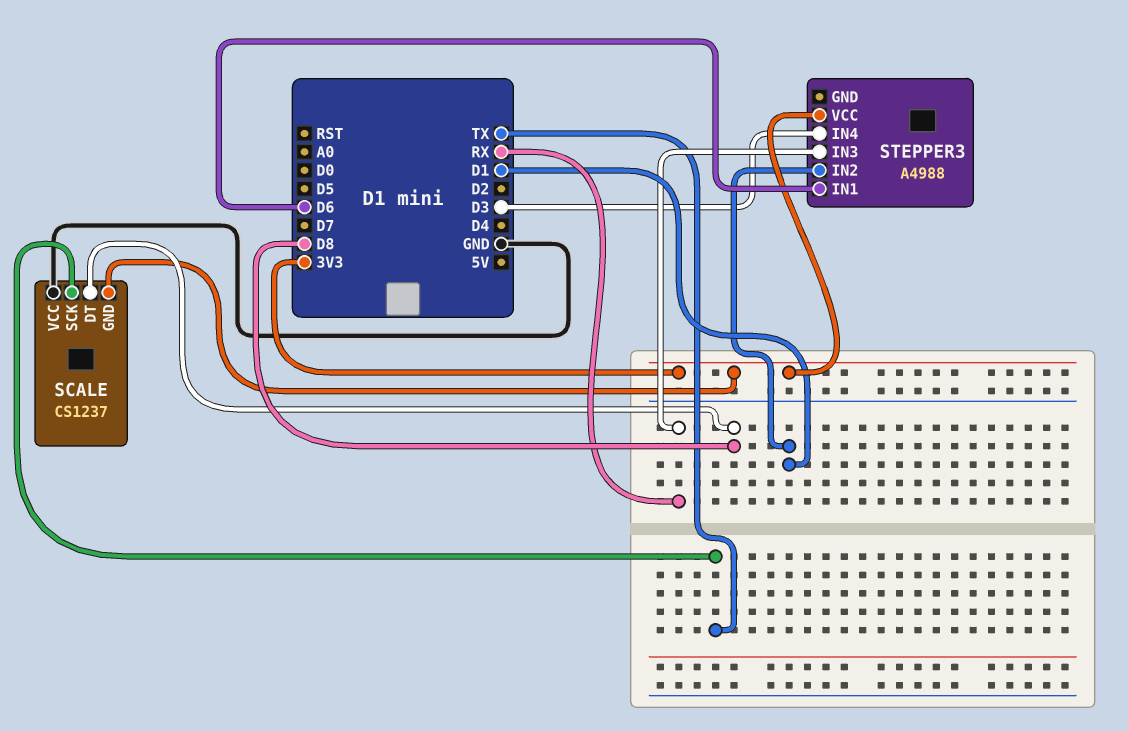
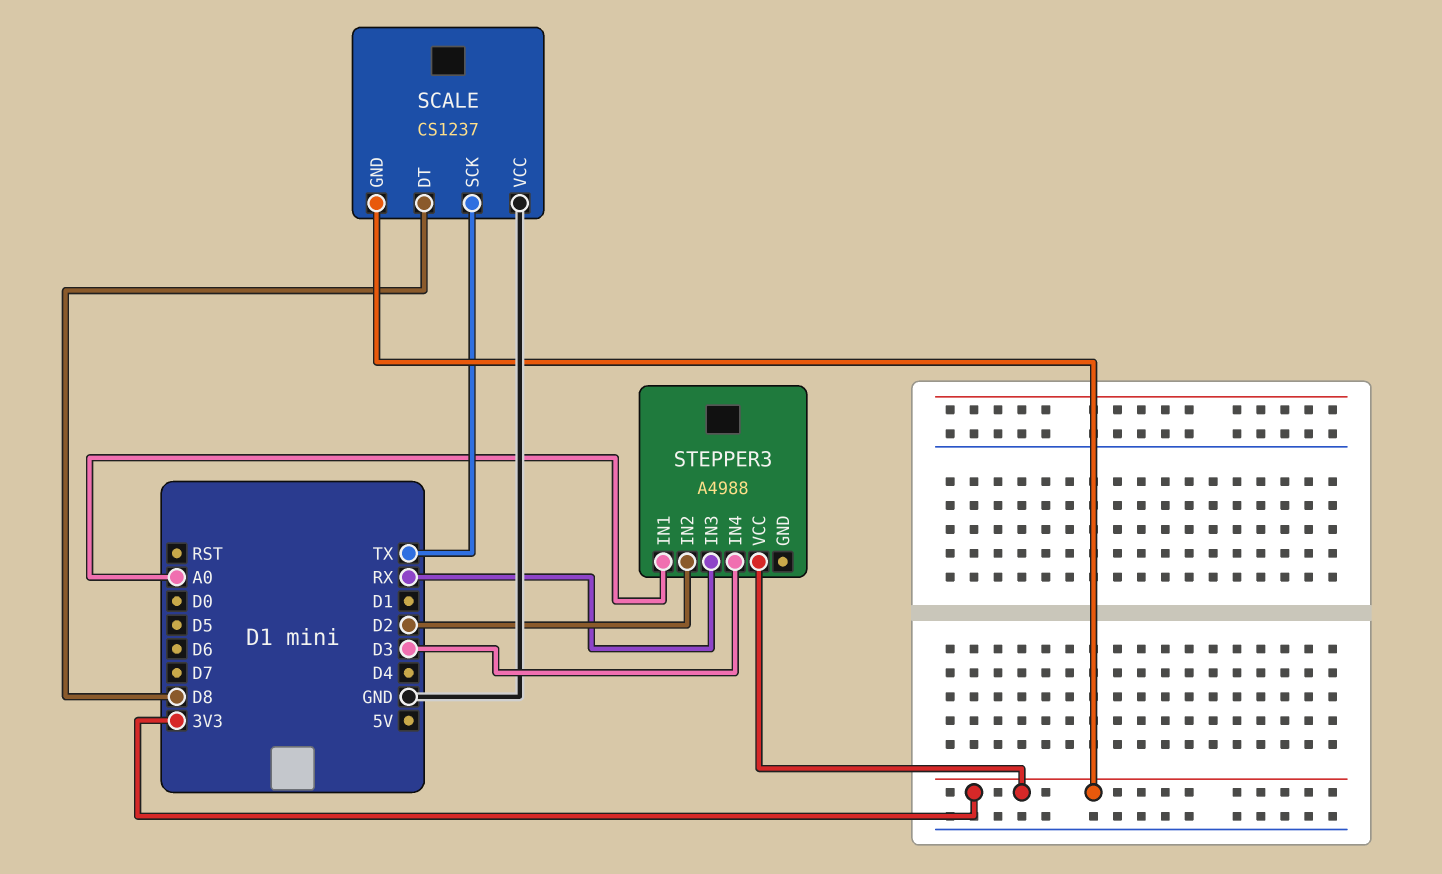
STEPPER3 pin IN1: D6 -> A0
STEPPER3 pin IN2: D1 -> D2

